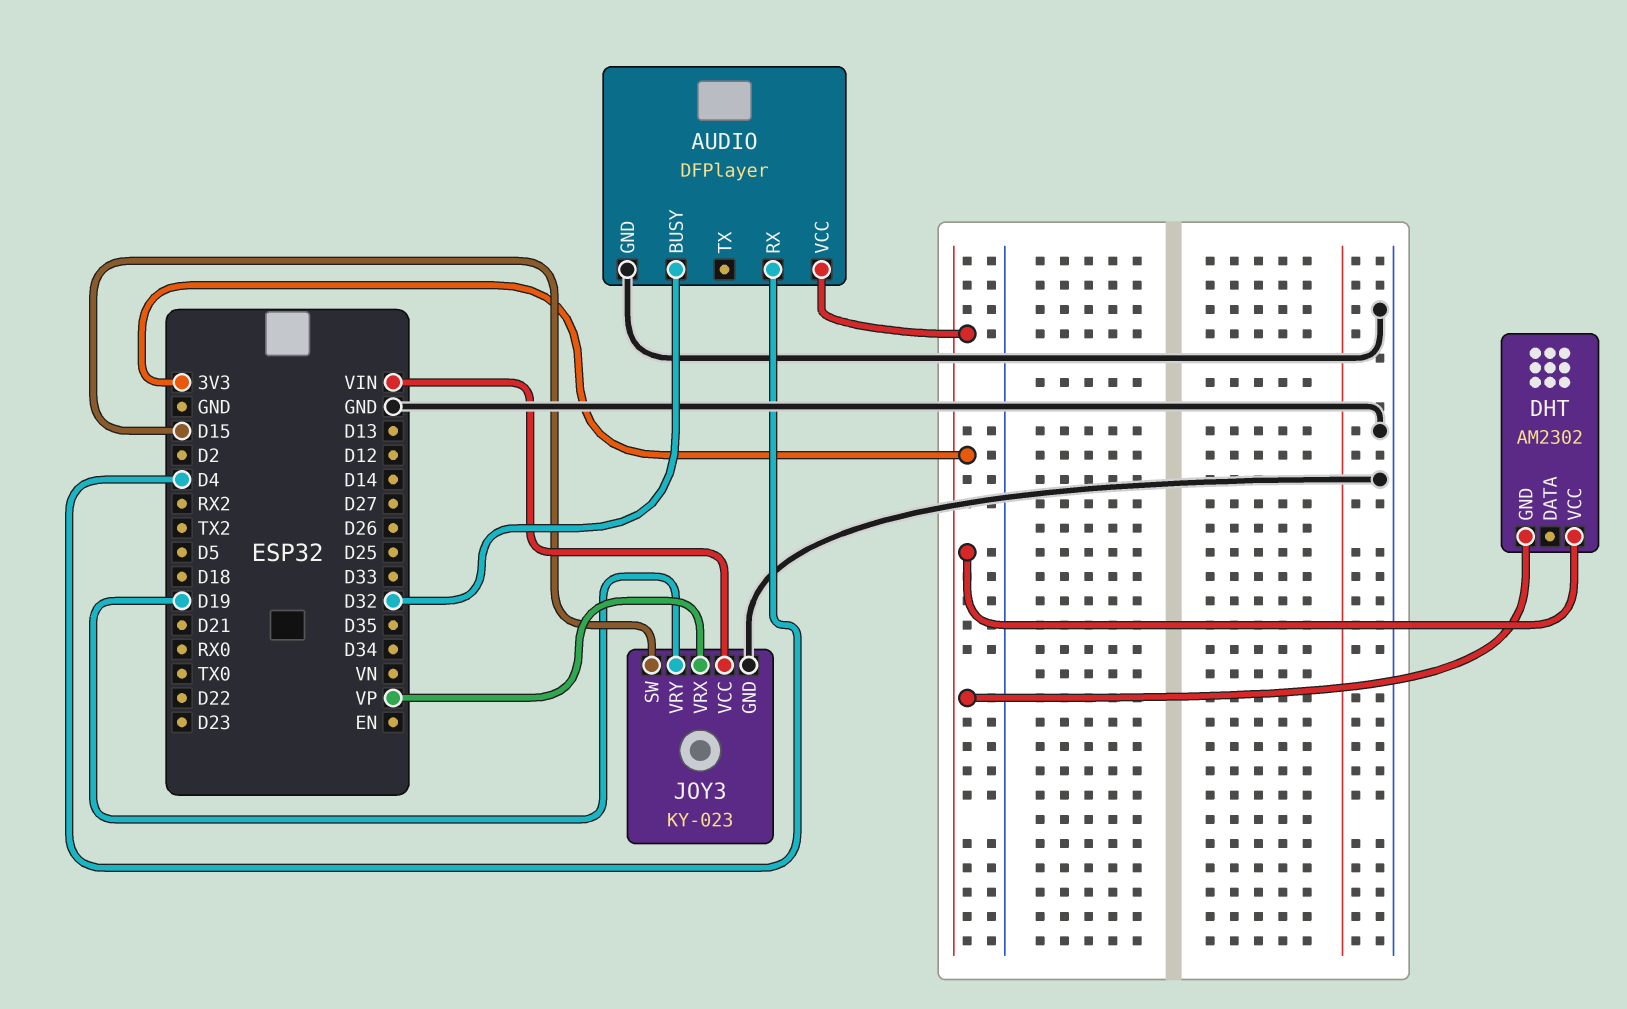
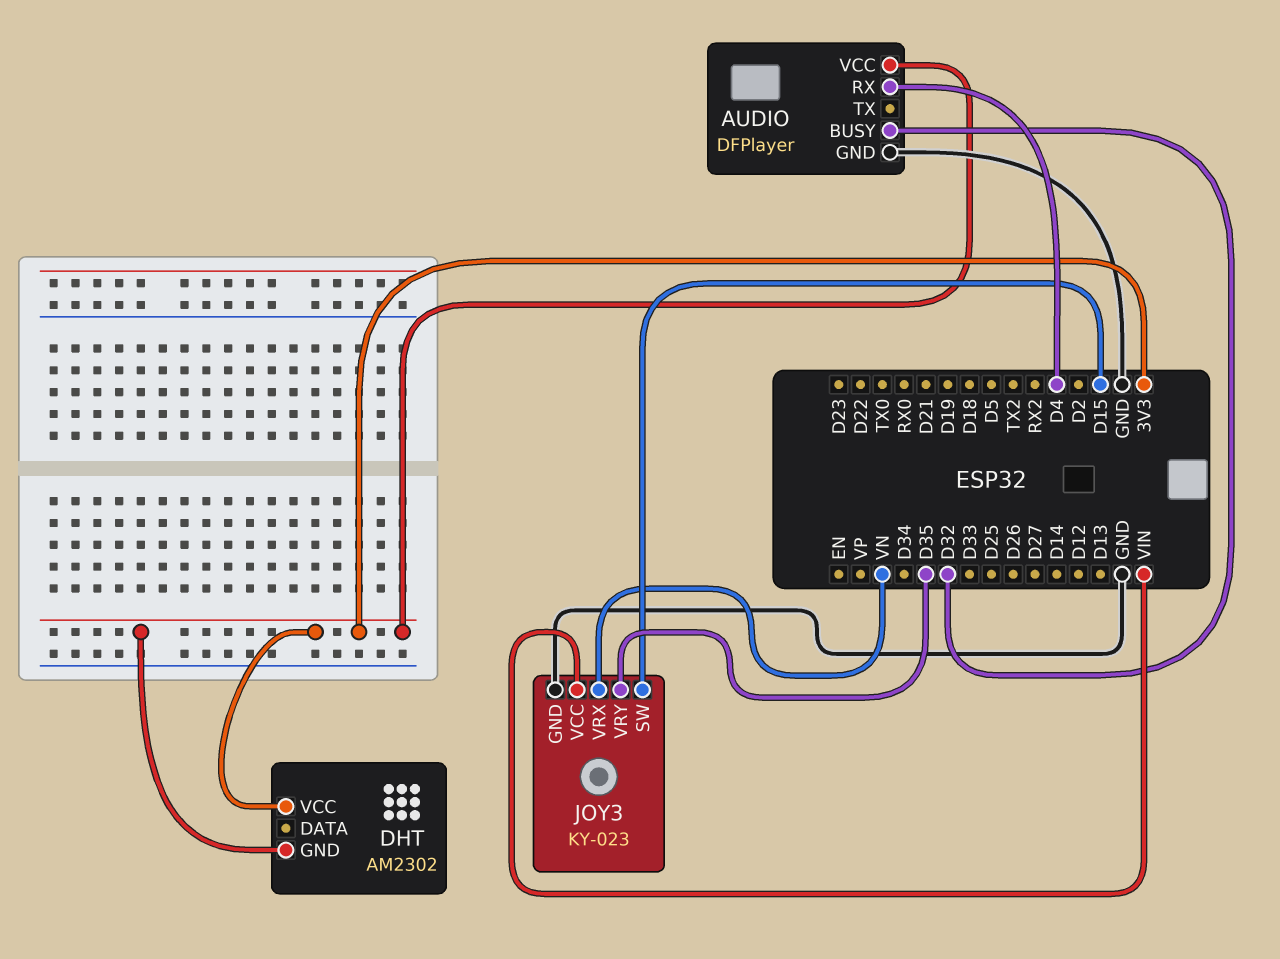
JOY3 pin VRX: VP -> VN
JOY3 pin VRY: D19 -> D35

